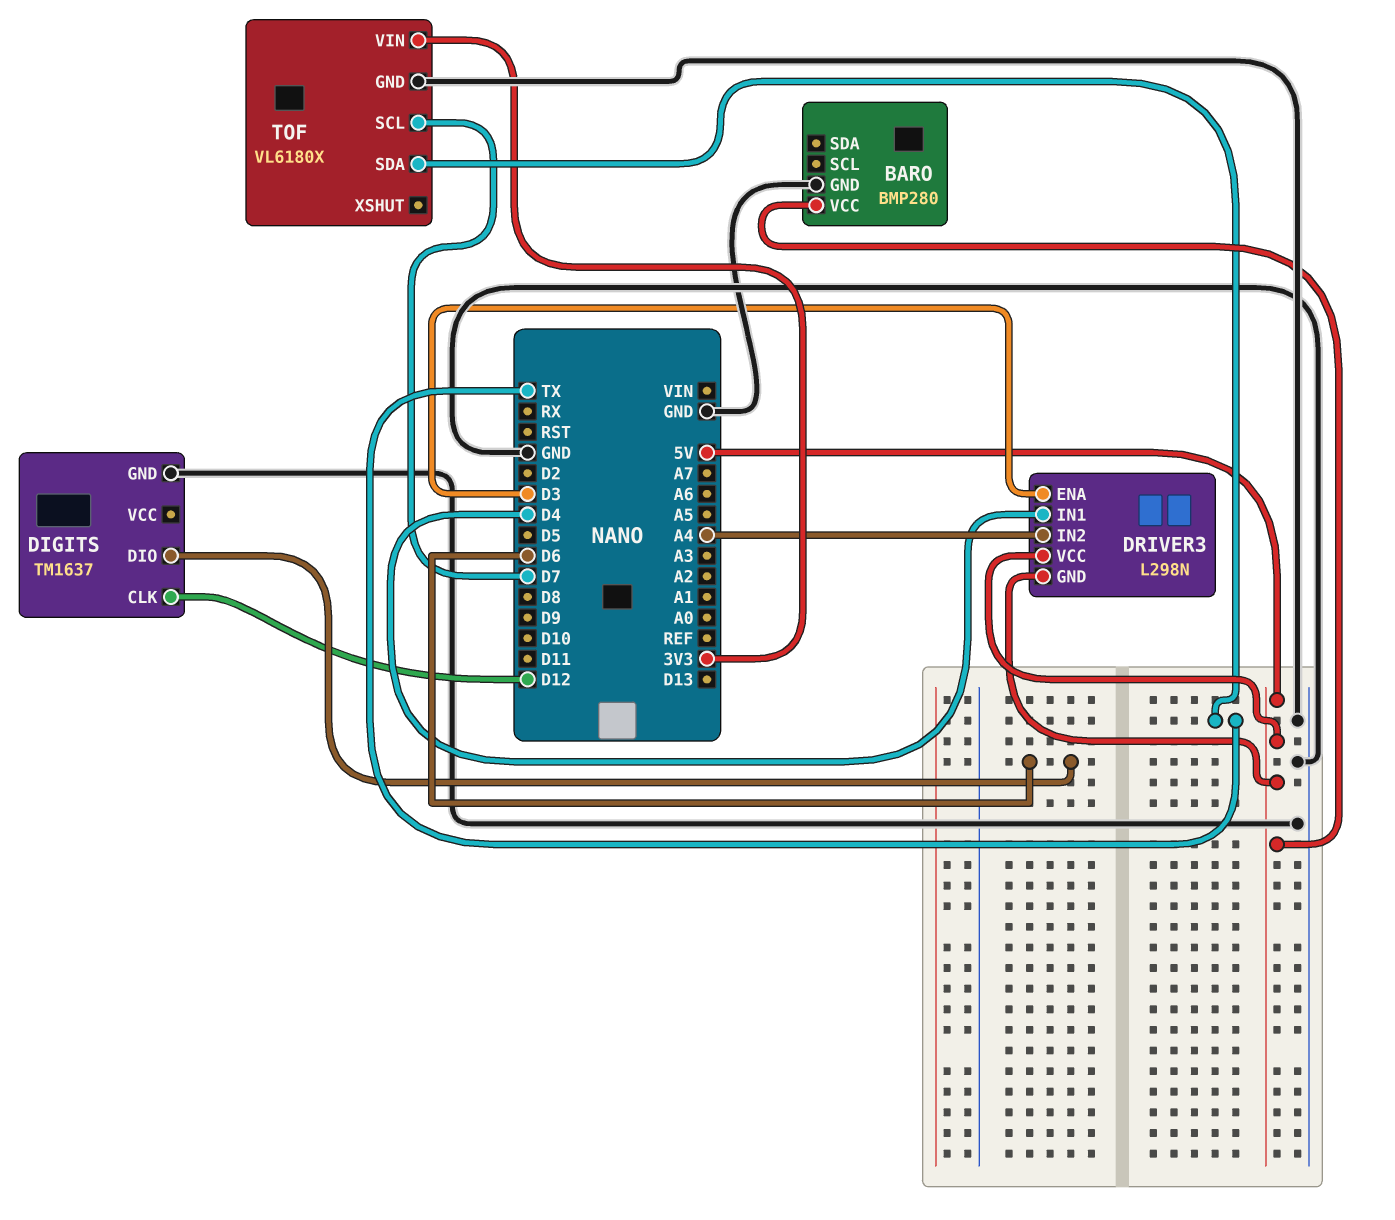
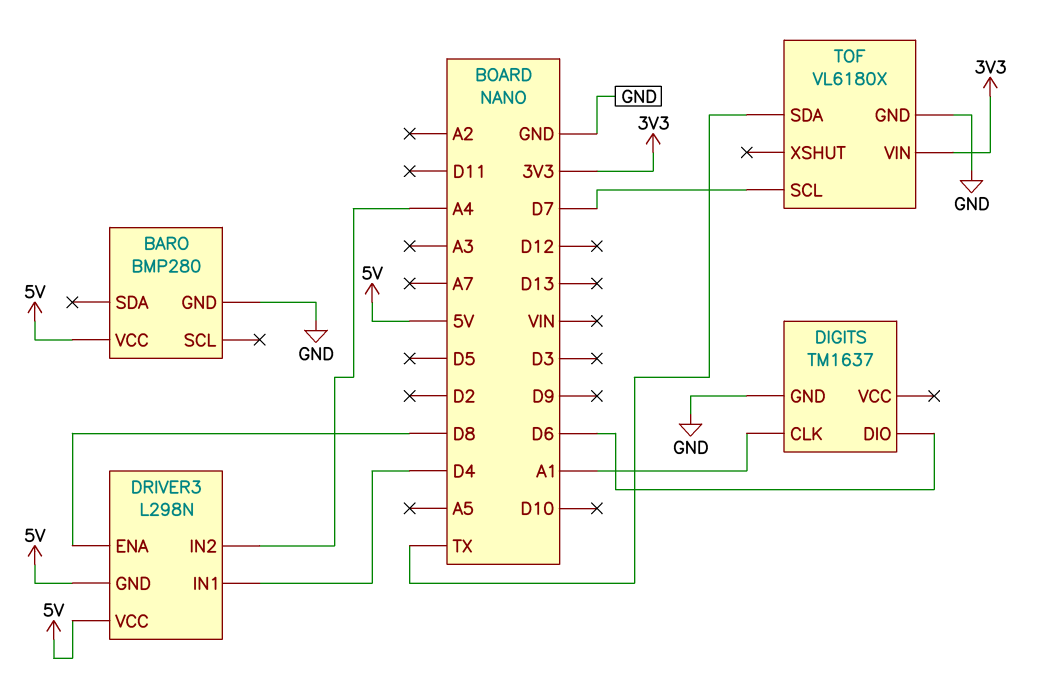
DIGITS pin CLK: D12 -> A1
DRIVER3 pin ENA: D3 -> D8

